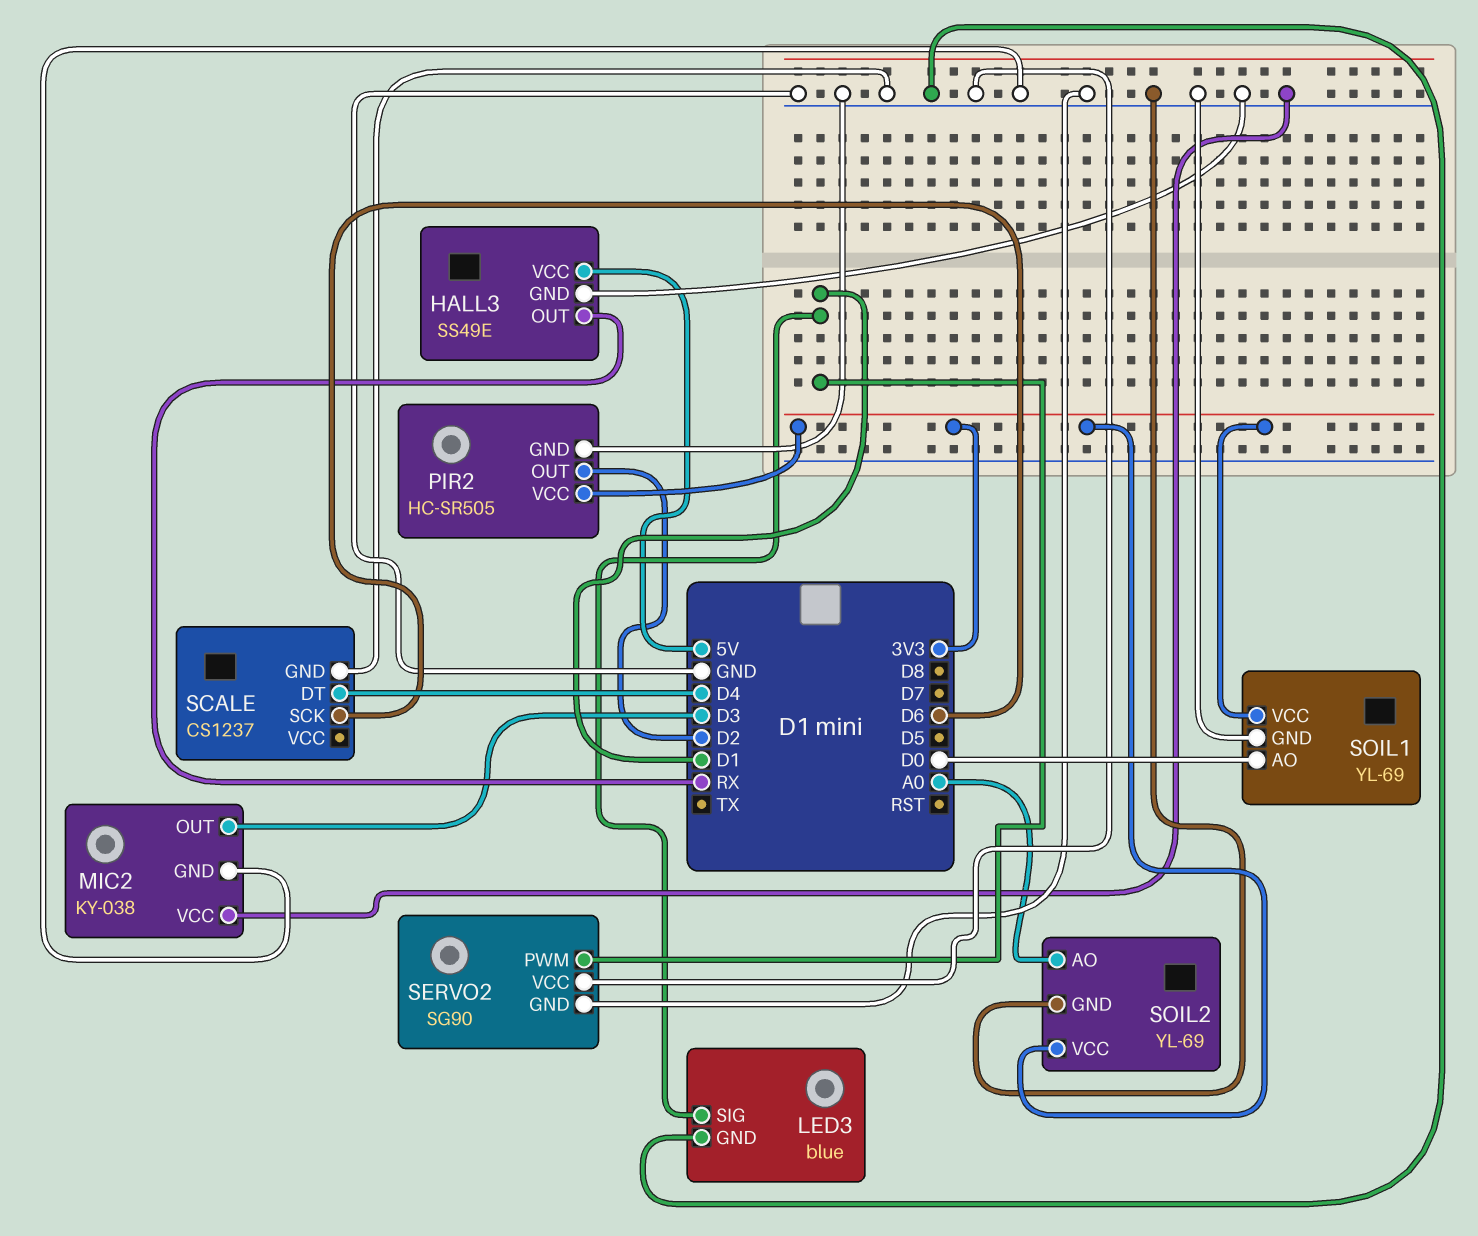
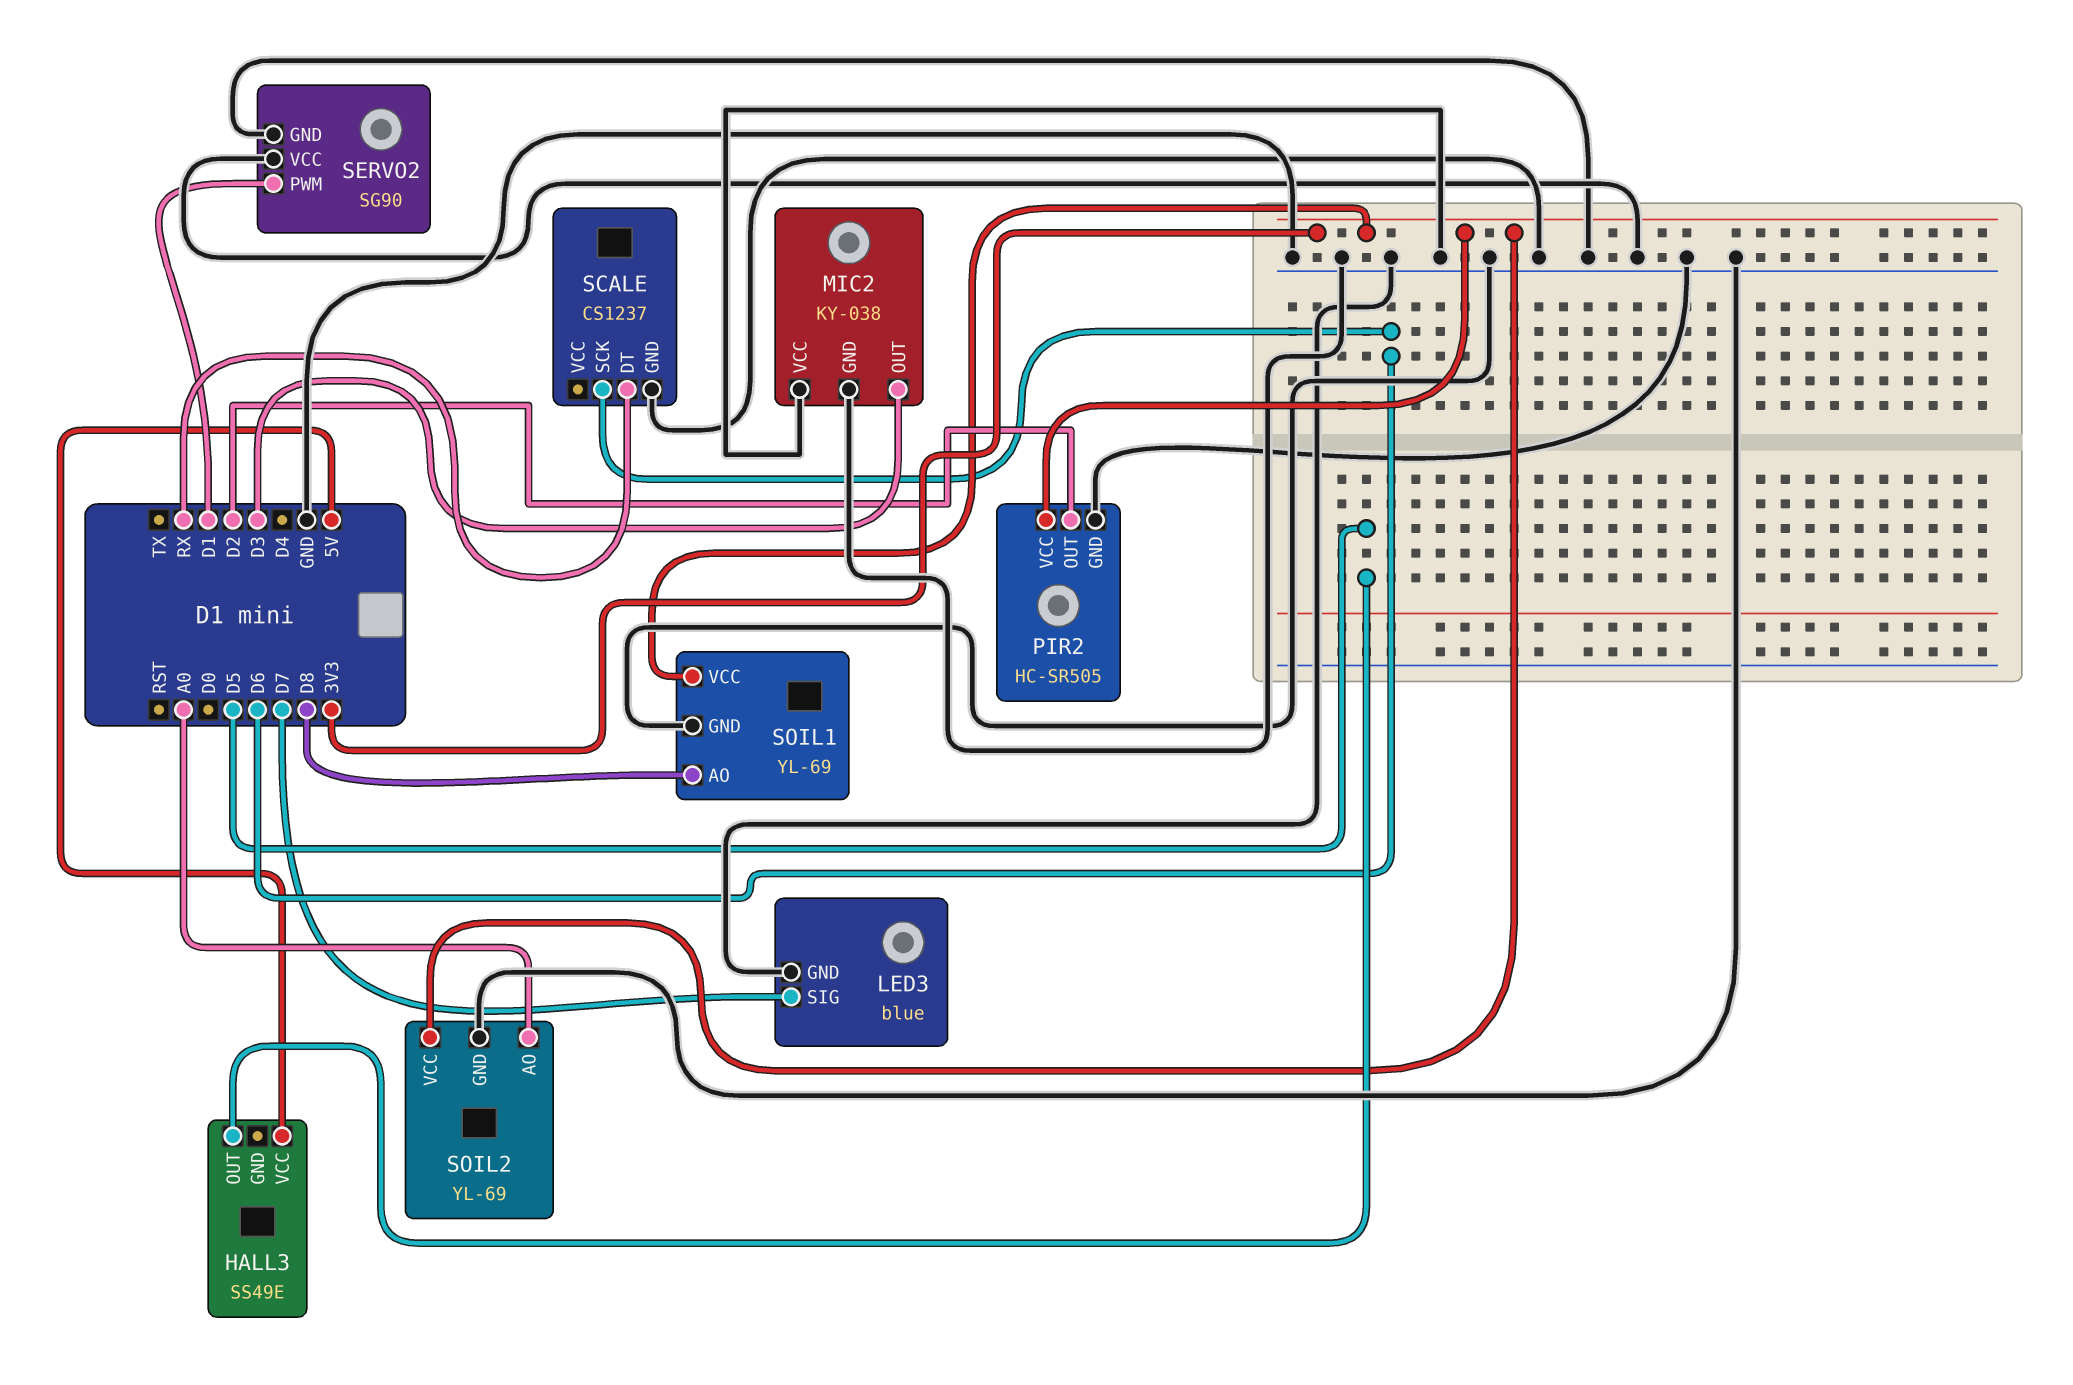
HALL3 pin GND: GND -> none
HALL3 pin OUT: RX -> D5
LED3 pin SIG: D1 -> D7
SCALE pin DT: D4 -> RX
SOIL1 pin AO: D0 -> D8

